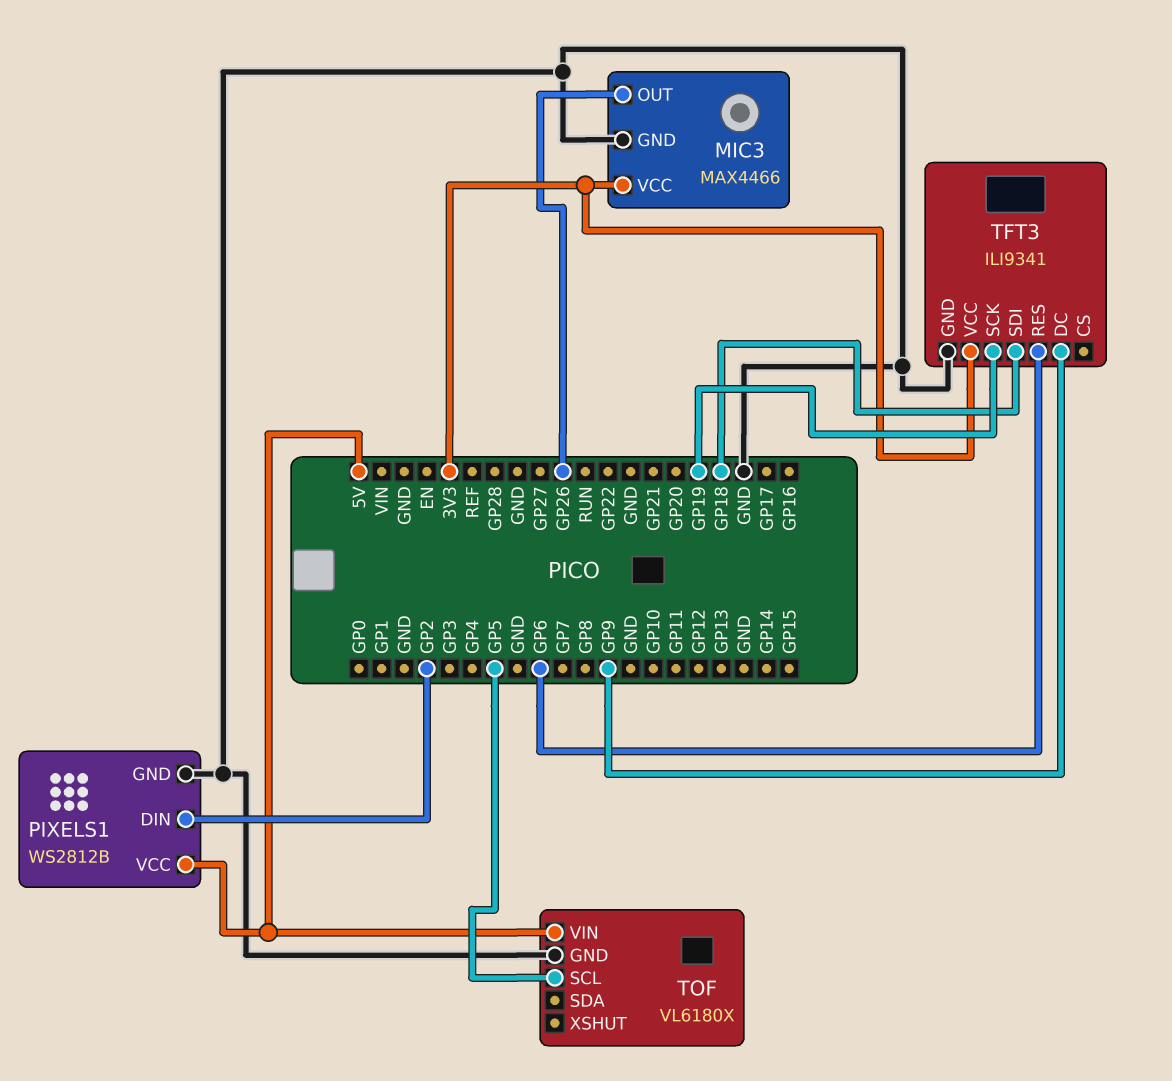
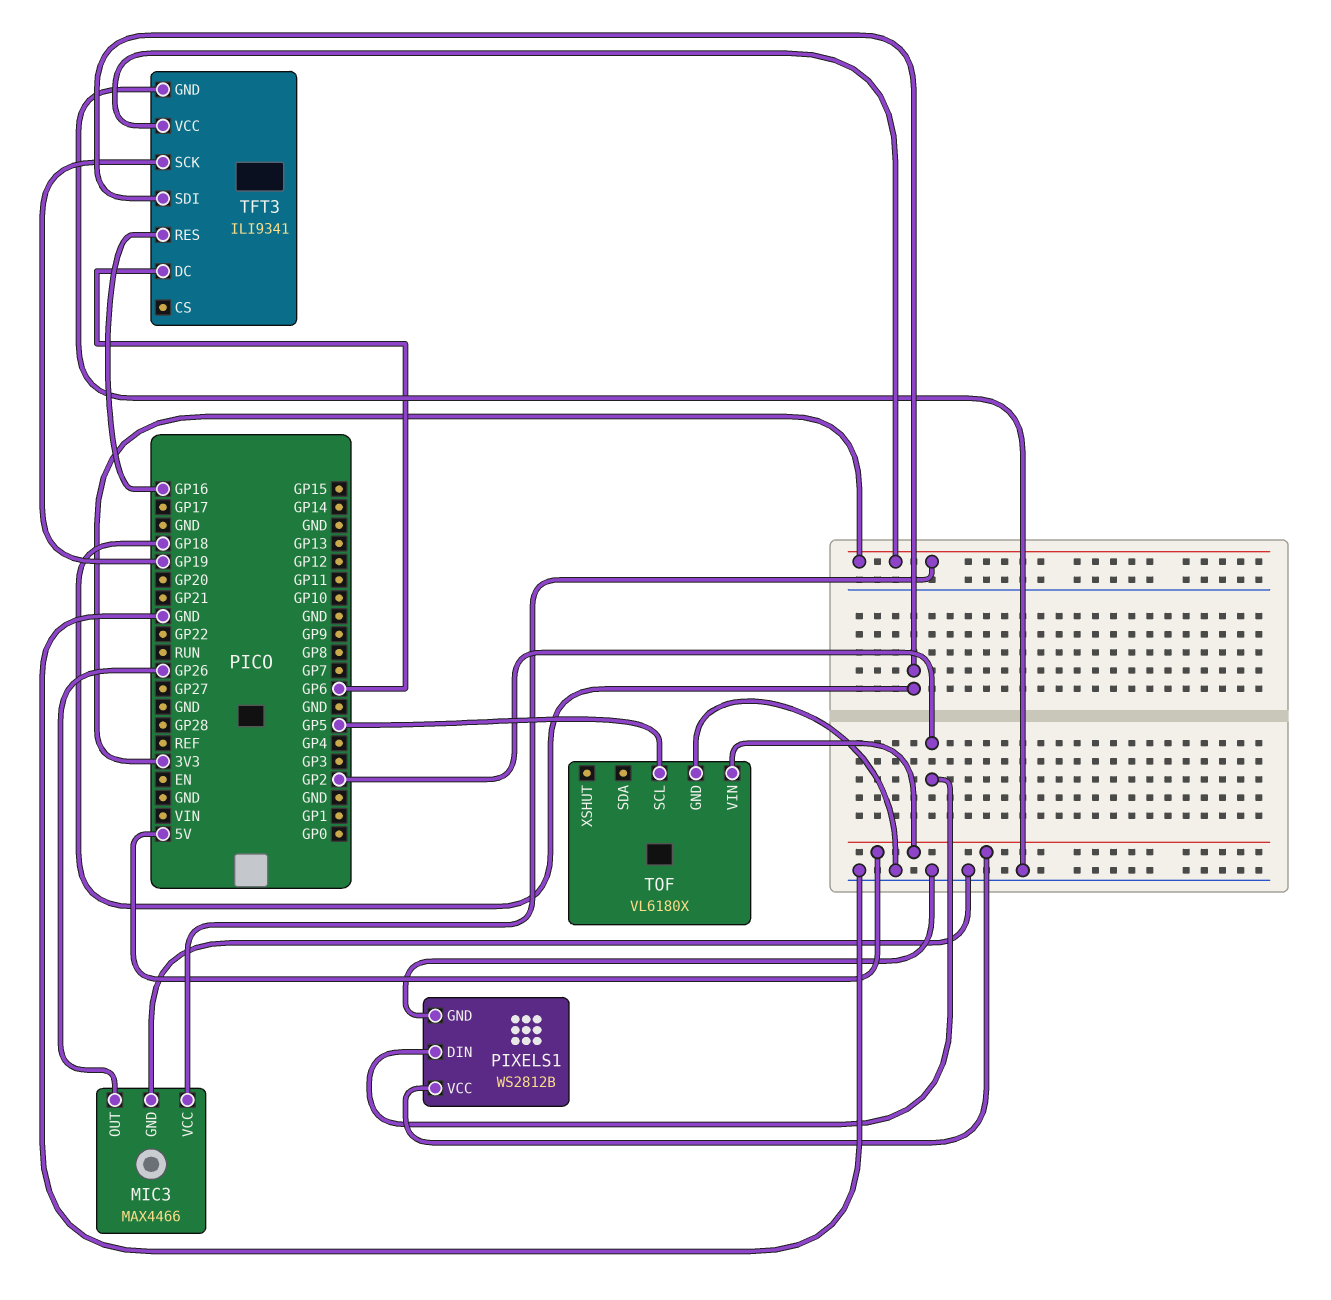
TFT3 pin DC: GP9 -> GP6
TFT3 pin RES: GP6 -> GP16

